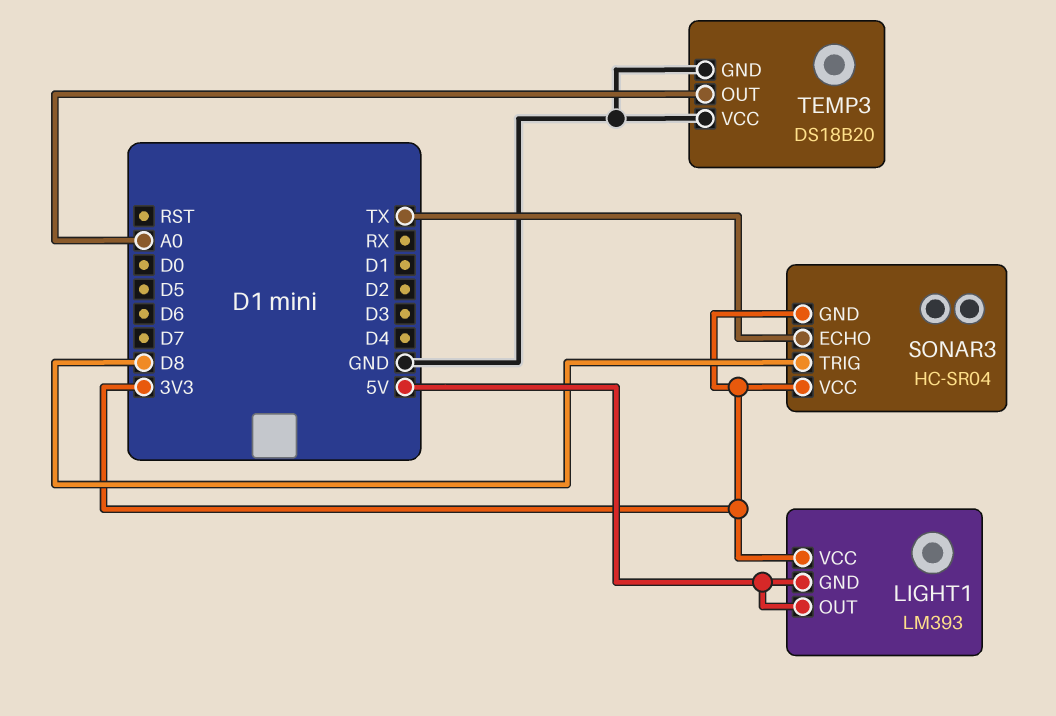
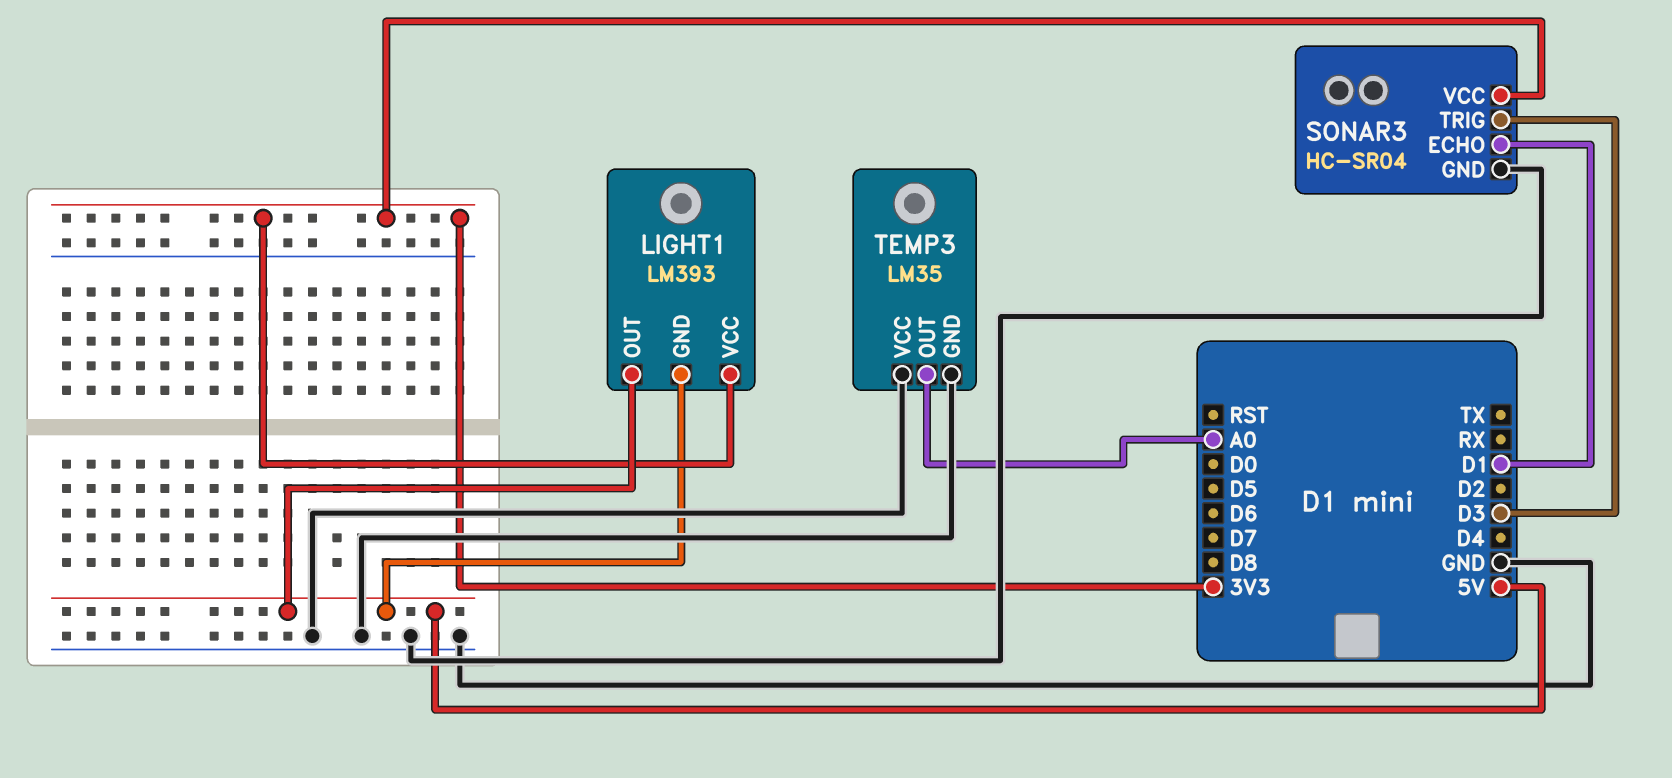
SONAR3 pin ECHO: TX -> D1
SONAR3 pin GND: 3V3 -> GND
SONAR3 pin TRIG: D8 -> D3
TEMP3: DS18B20 -> LM35

